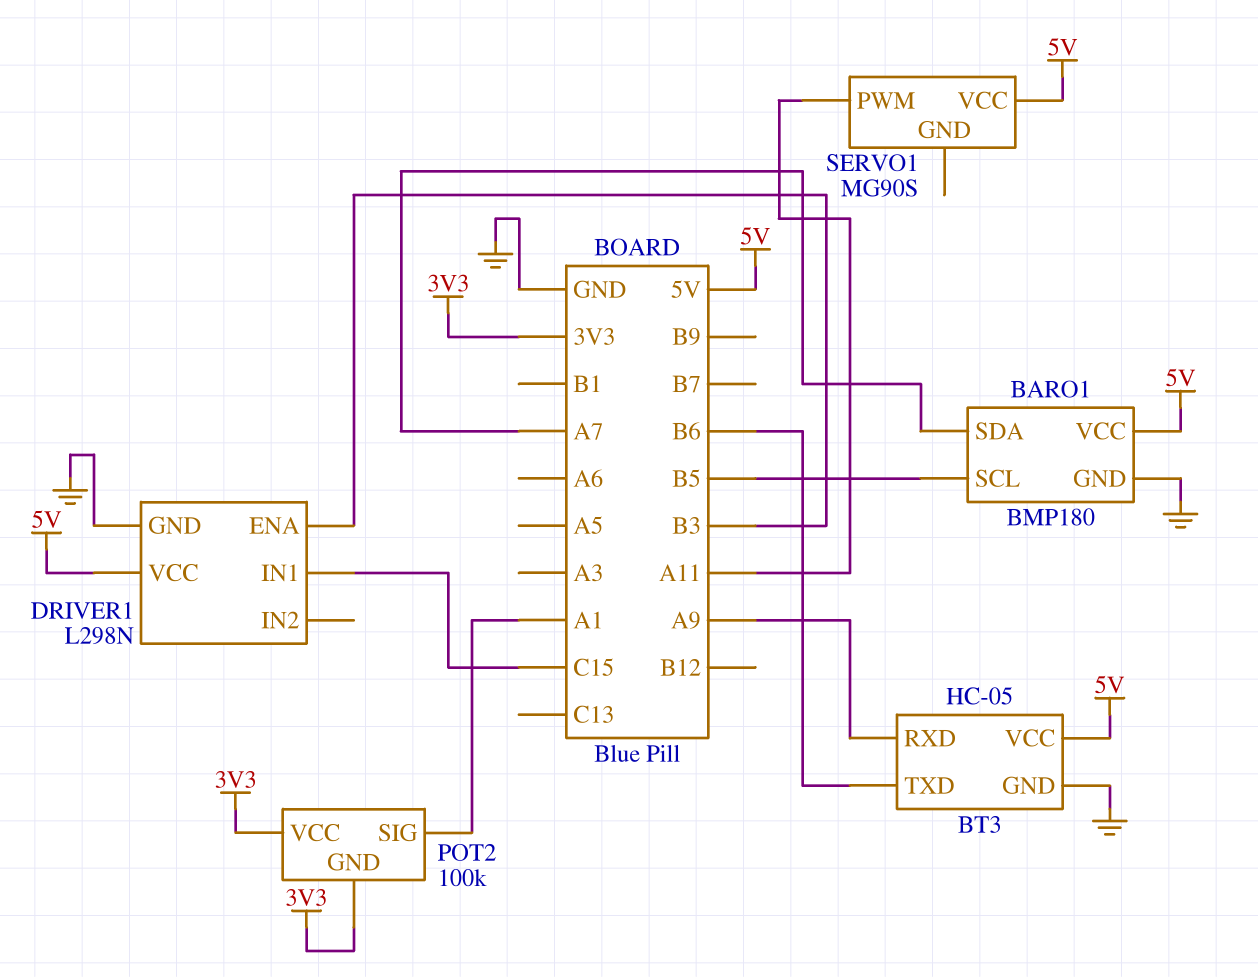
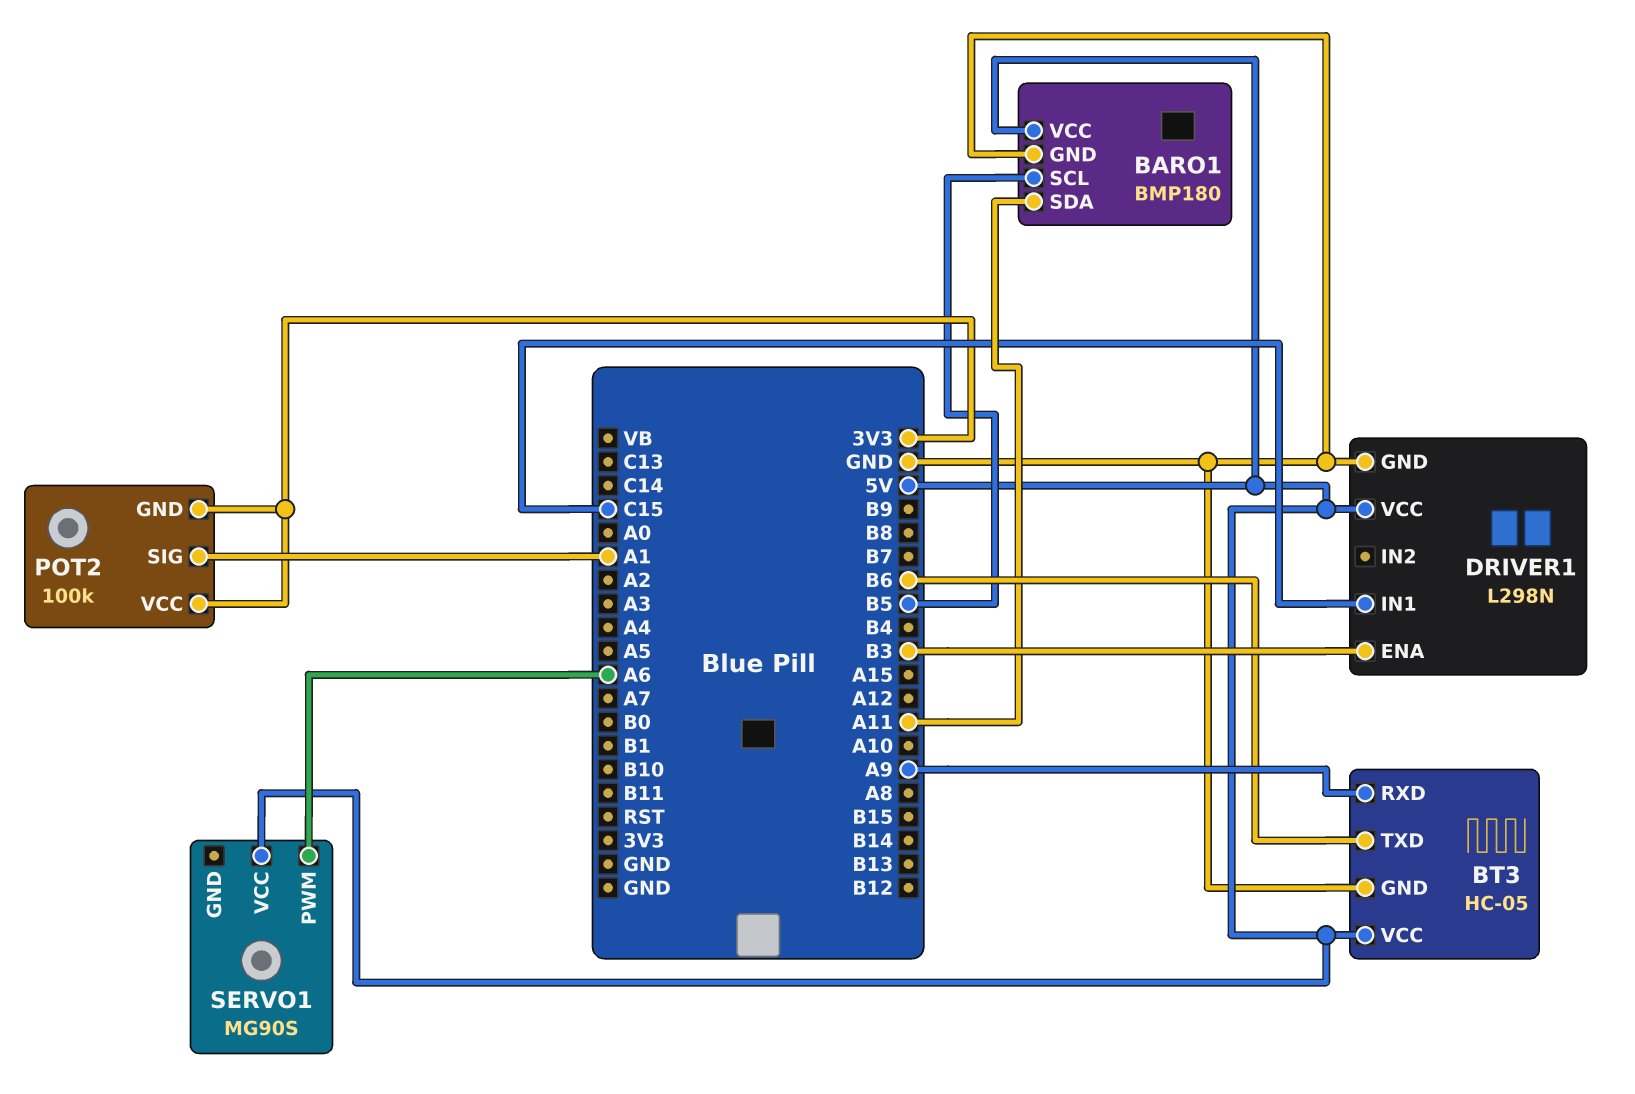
BARO1 pin SDA: A7 -> A11
SERVO1 pin PWM: A11 -> A6

